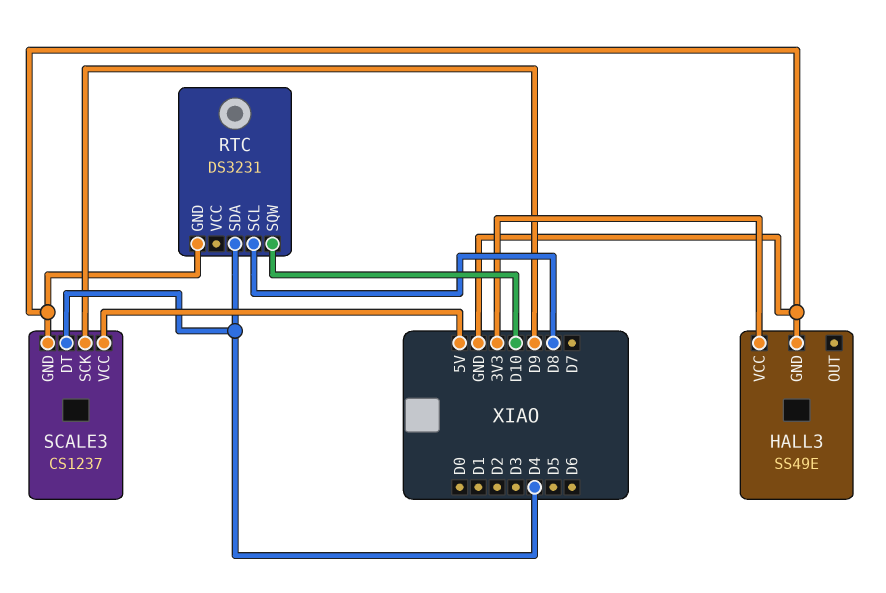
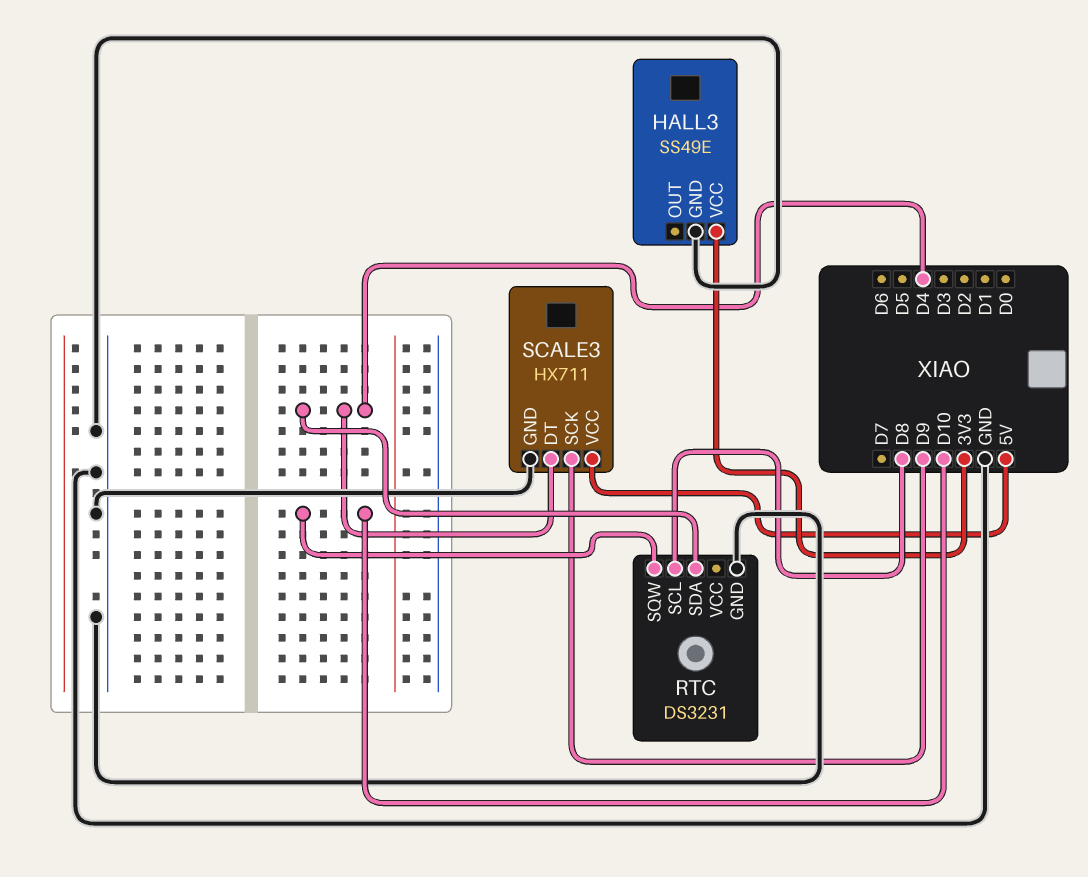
SCALE3: CS1237 -> HX711

